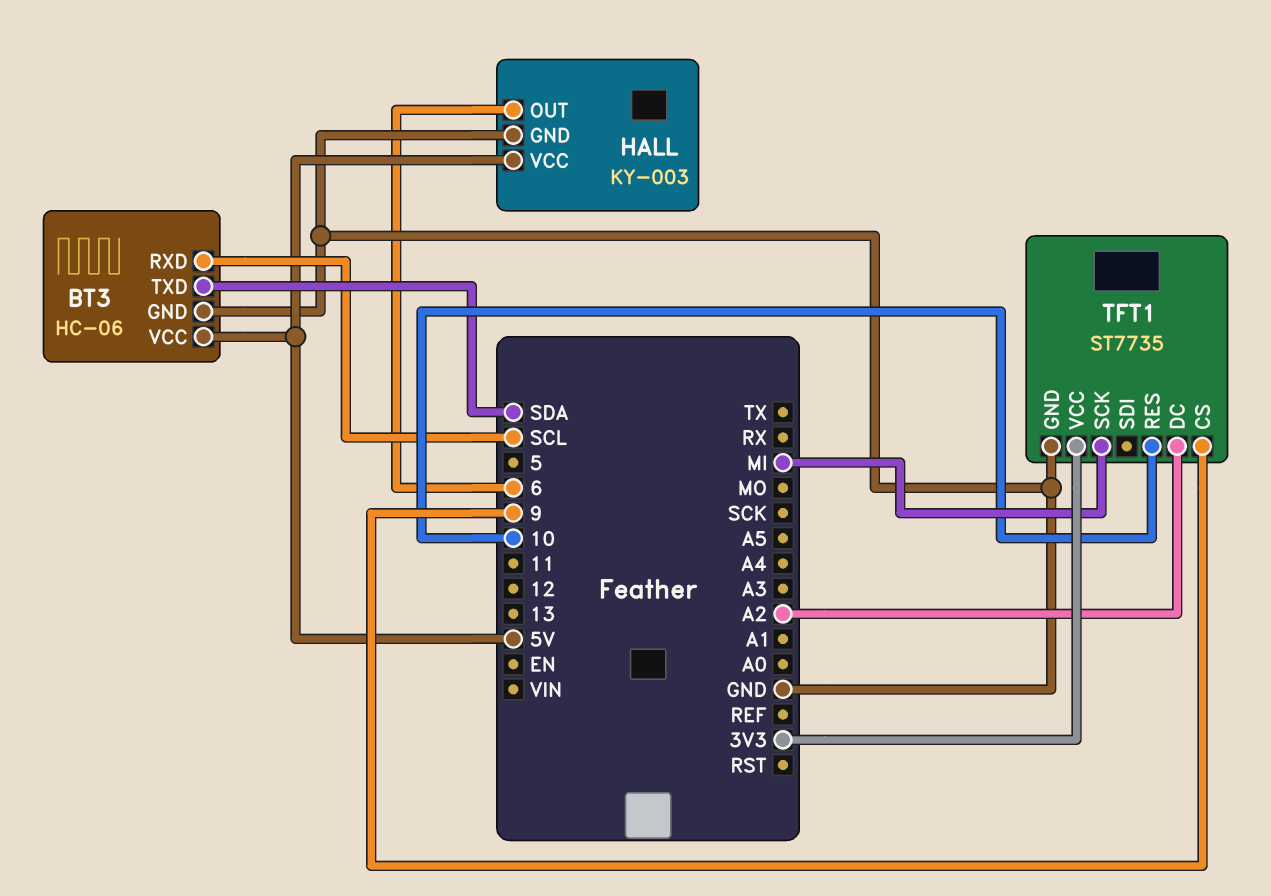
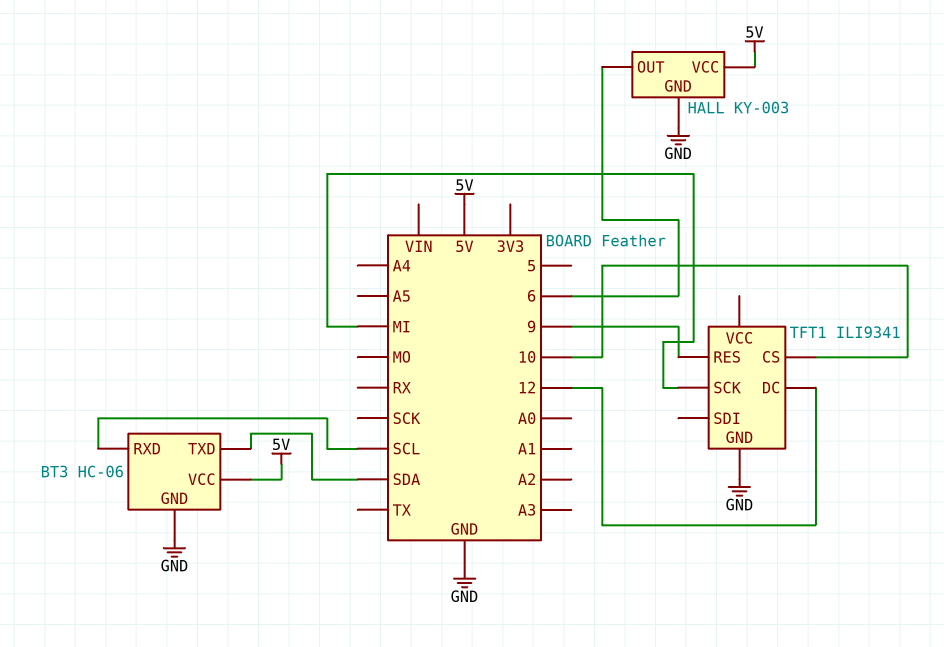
TFT1: ST7735 -> ILI9341
TFT1 pin CS: 9 -> 10
TFT1 pin DC: A2 -> 12
TFT1 pin RES: 10 -> 9
TFT1 pin VCC: 3V3 -> none

